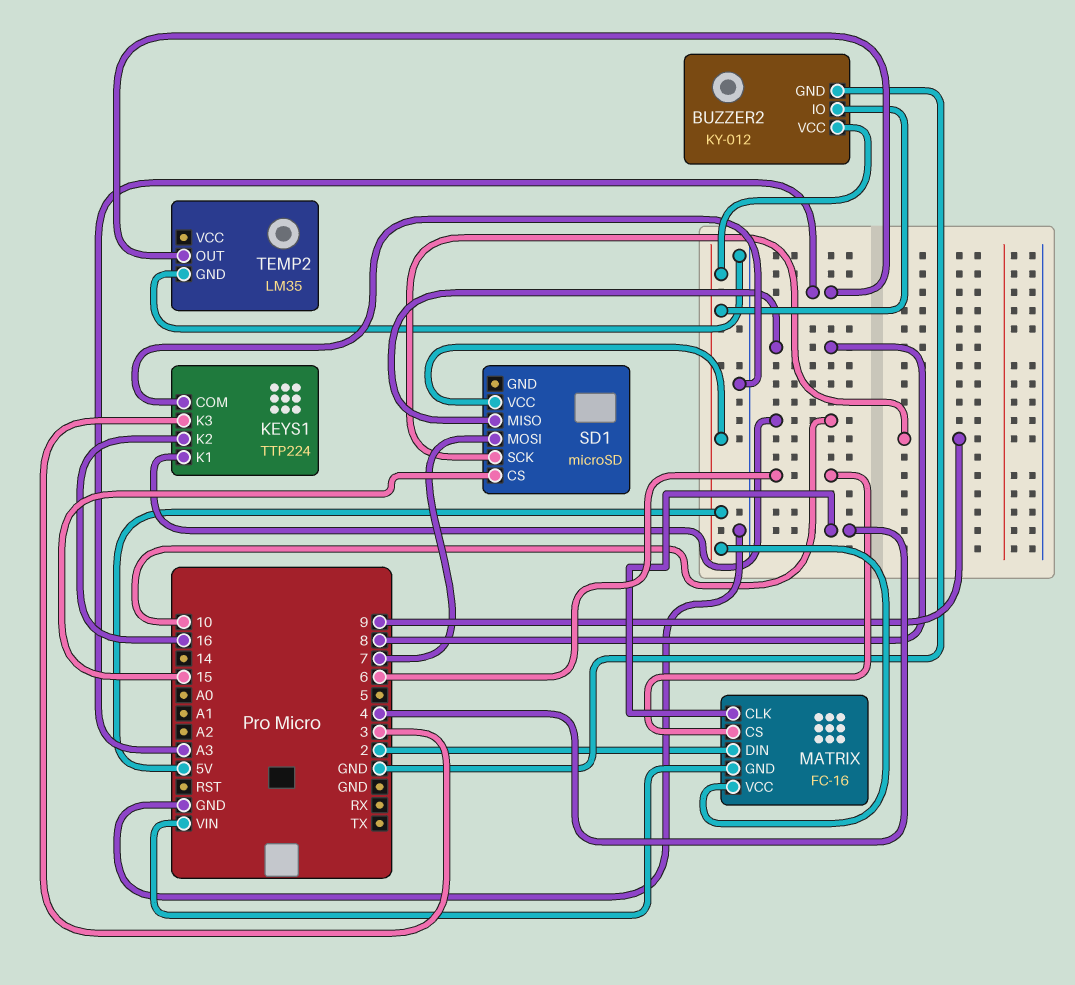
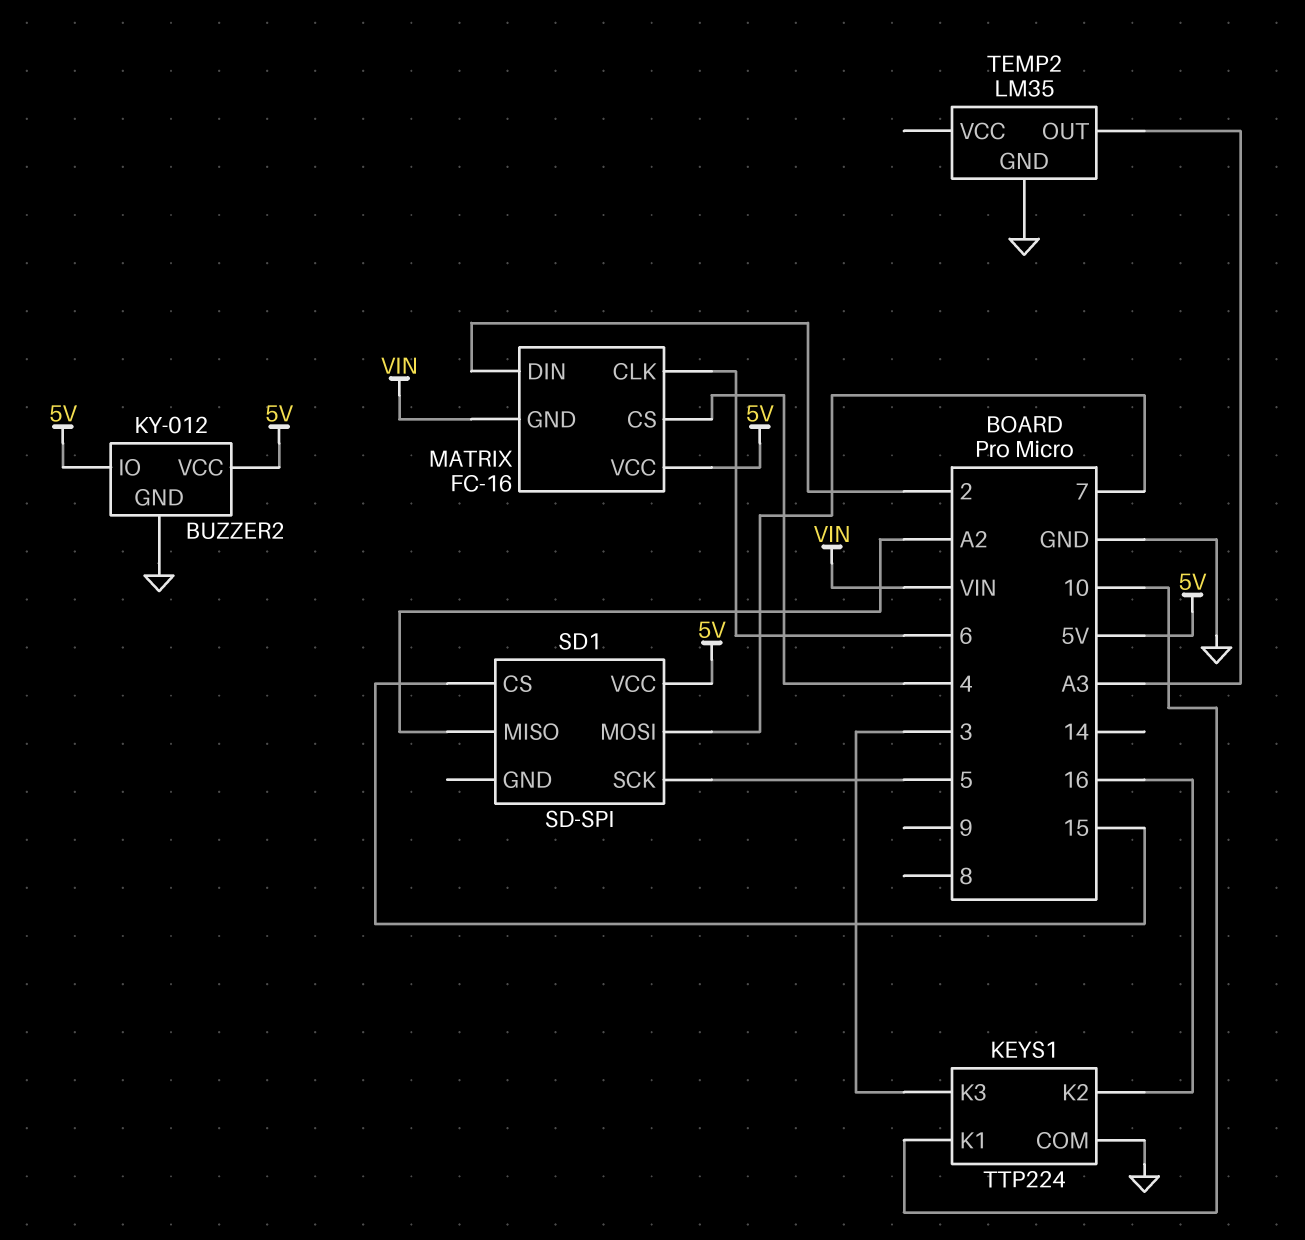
MATRIX pin CLK: 4 -> 6
MATRIX pin CS: 6 -> 4
SD1: microSD -> SD-SPI
SD1 pin MISO: 8 -> A2
SD1 pin SCK: 9 -> 5

